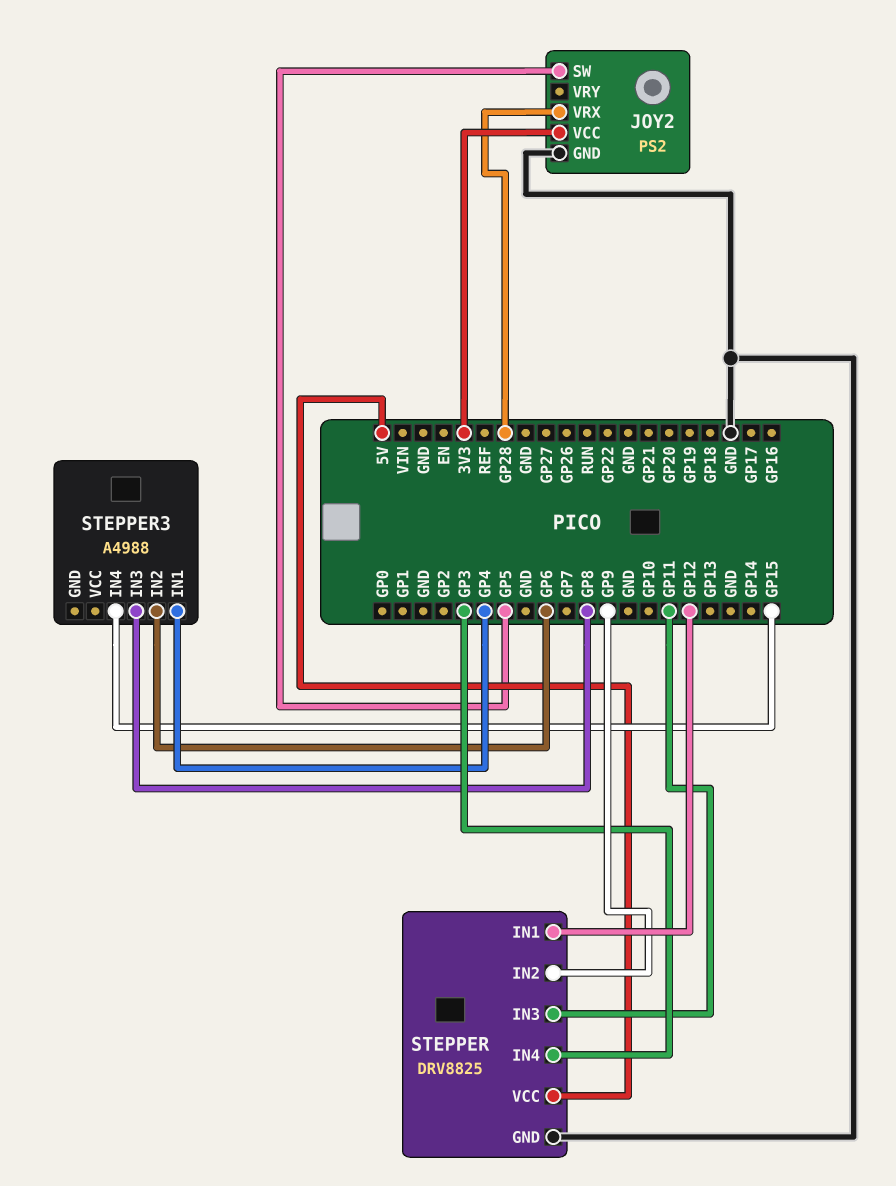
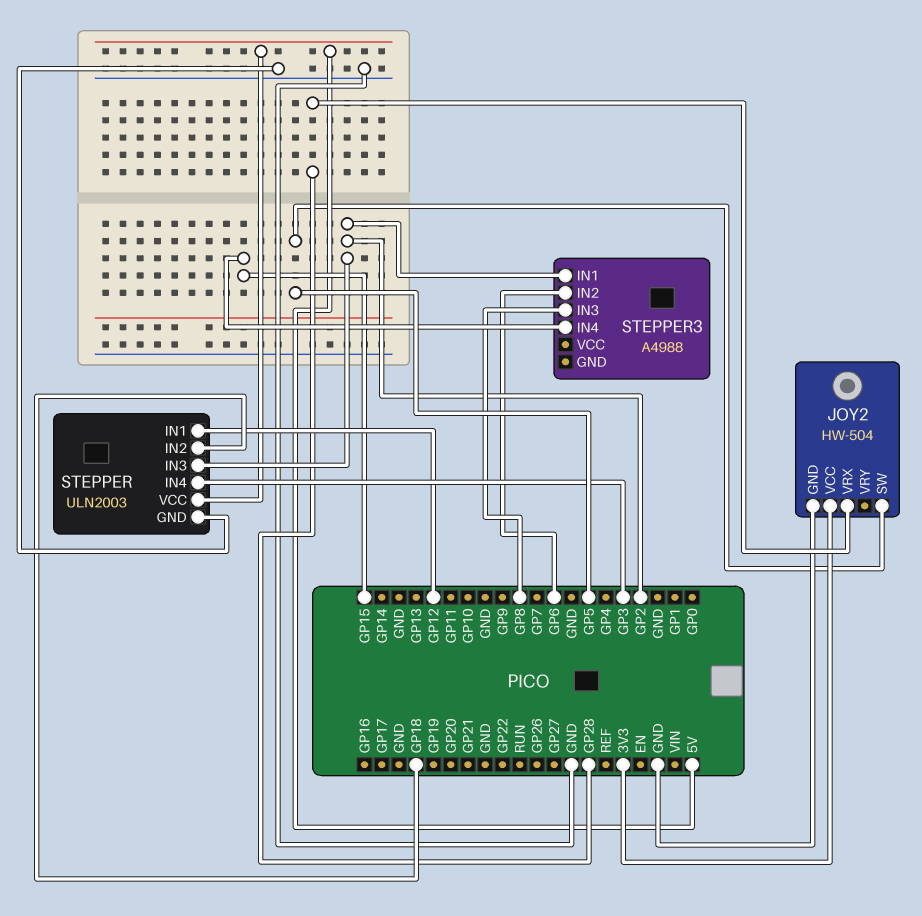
JOY2: PS2 -> HW-504
STEPPER: DRV8825 -> ULN2003
STEPPER pin IN2: GP9 -> GP18
STEPPER pin IN3: GP11 -> GP2
STEPPER3 pin IN1: GP4 -> GP2

